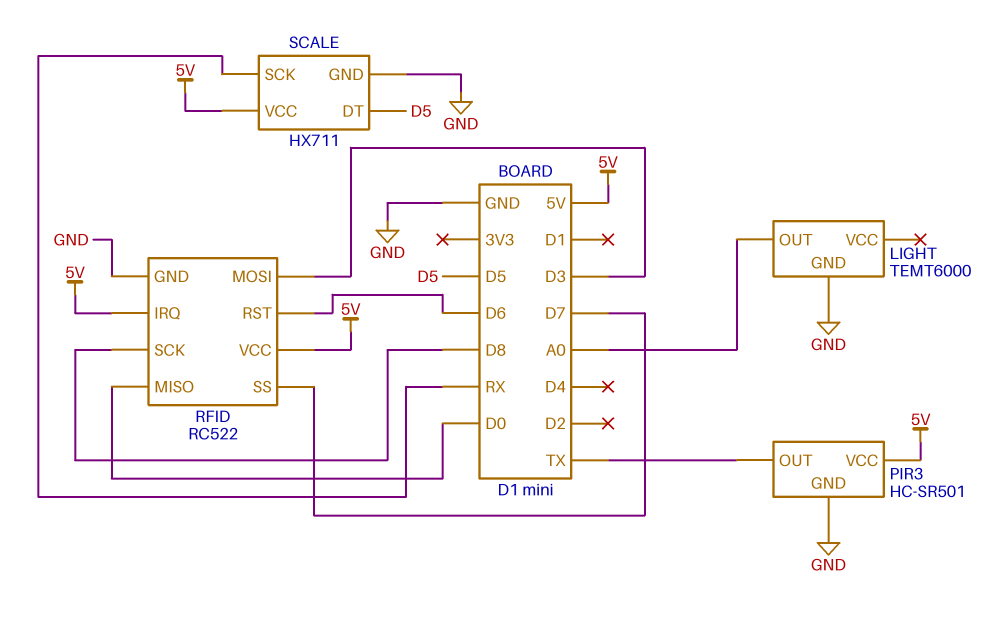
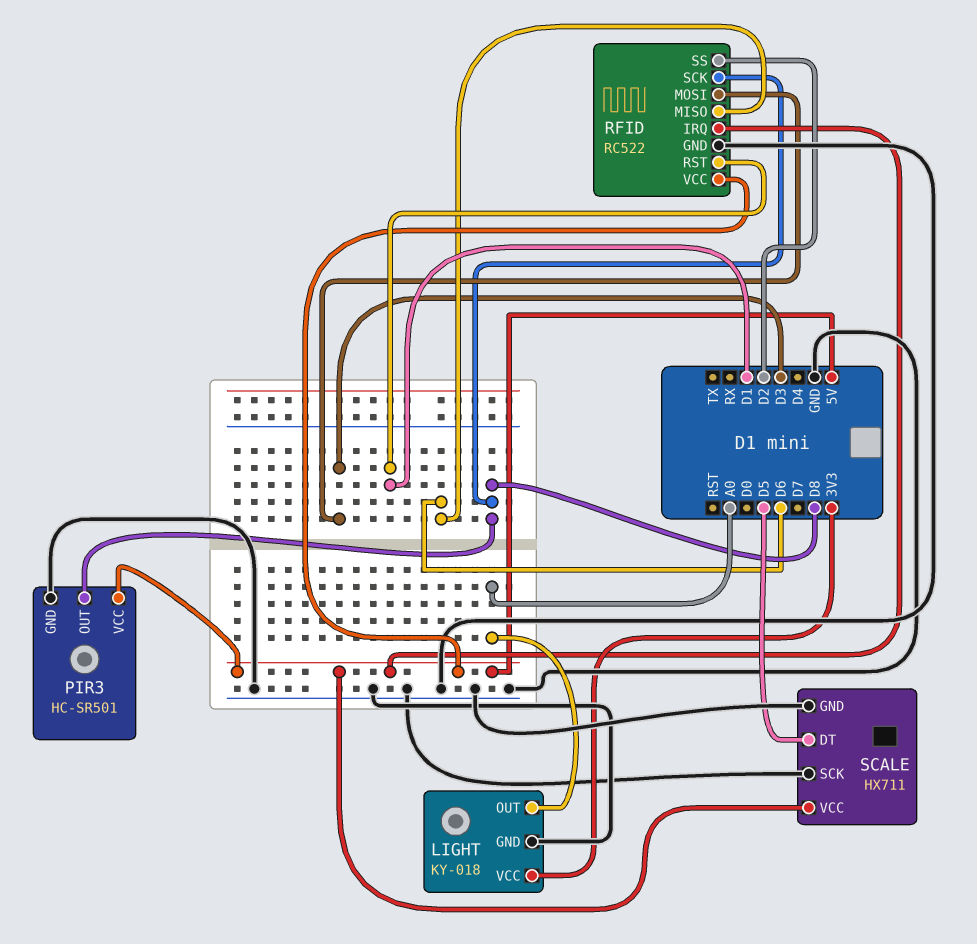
LIGHT: TEMT6000 -> KY-018
LIGHT pin VCC: none -> 3V3
PIR3 pin OUT: TX -> D8
RFID pin MISO: D0 -> D6
RFID pin RST: D6 -> D1
RFID pin SS: D7 -> D2
SCALE pin SCK: RX -> GND

